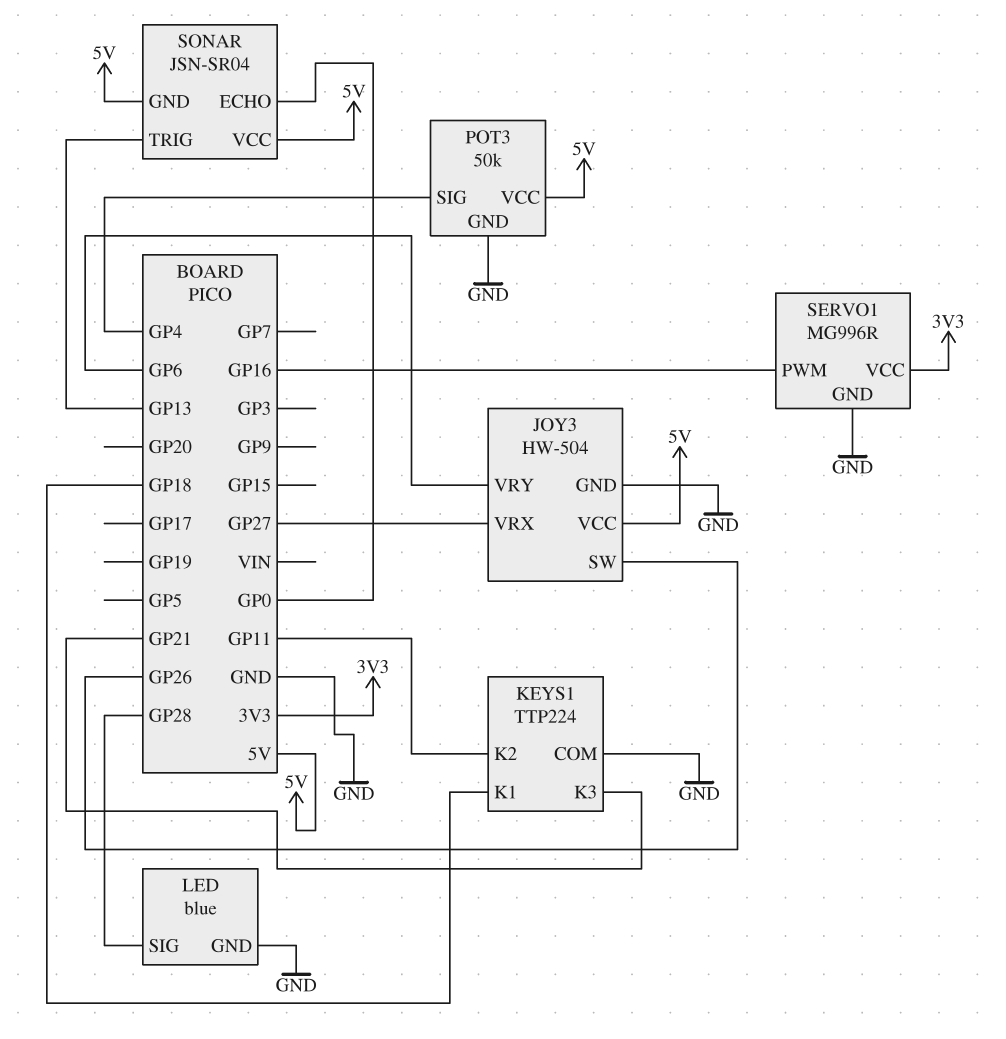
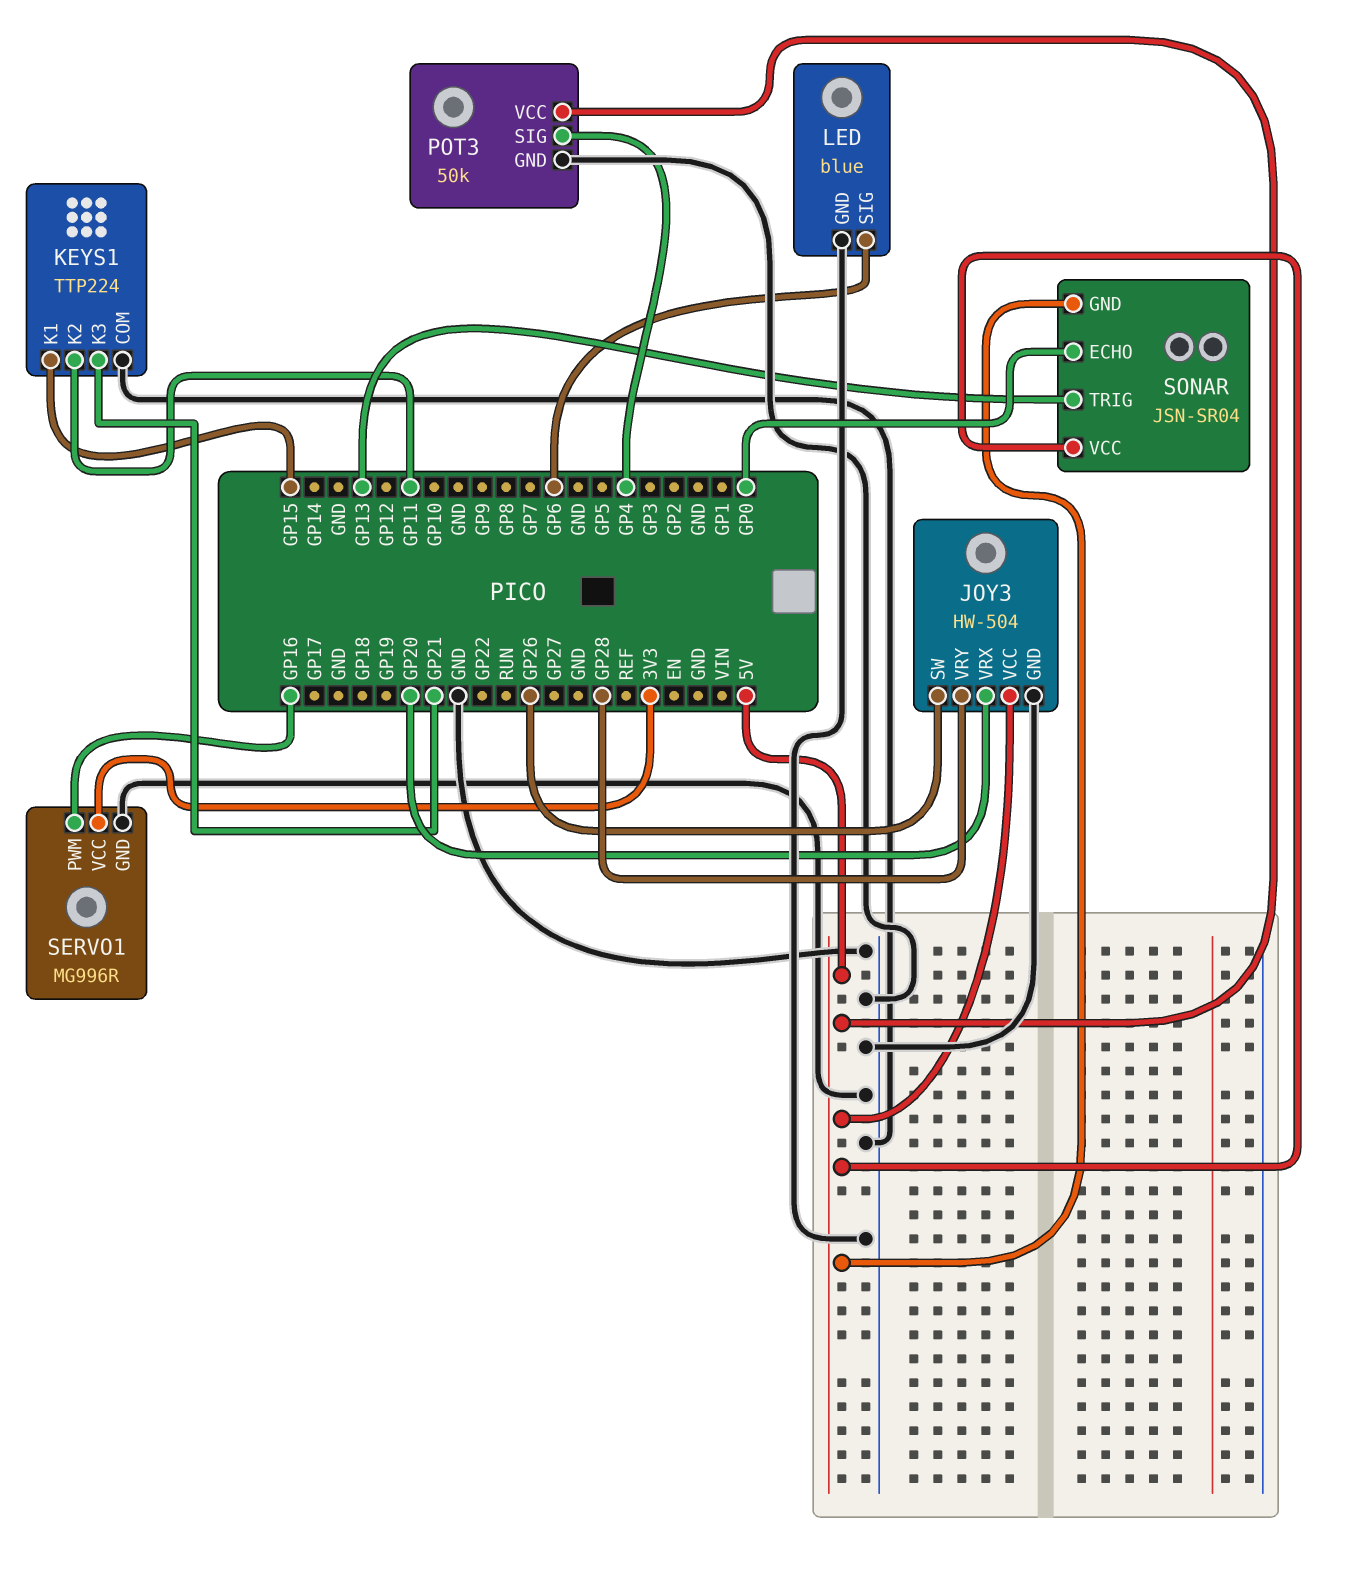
JOY3 pin VRX: GP27 -> GP20
JOY3 pin VRY: GP6 -> GP28
KEYS1 pin K1: GP18 -> GP15
LED pin SIG: GP28 -> GP6

